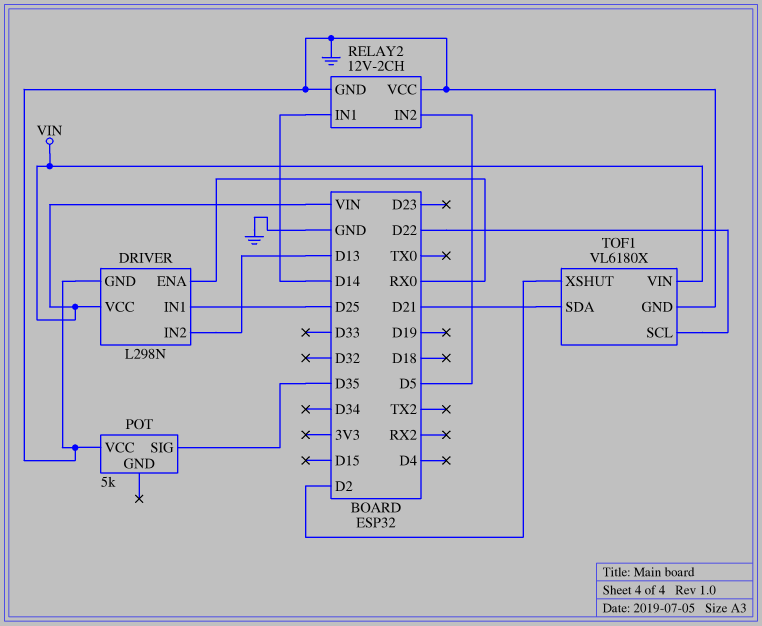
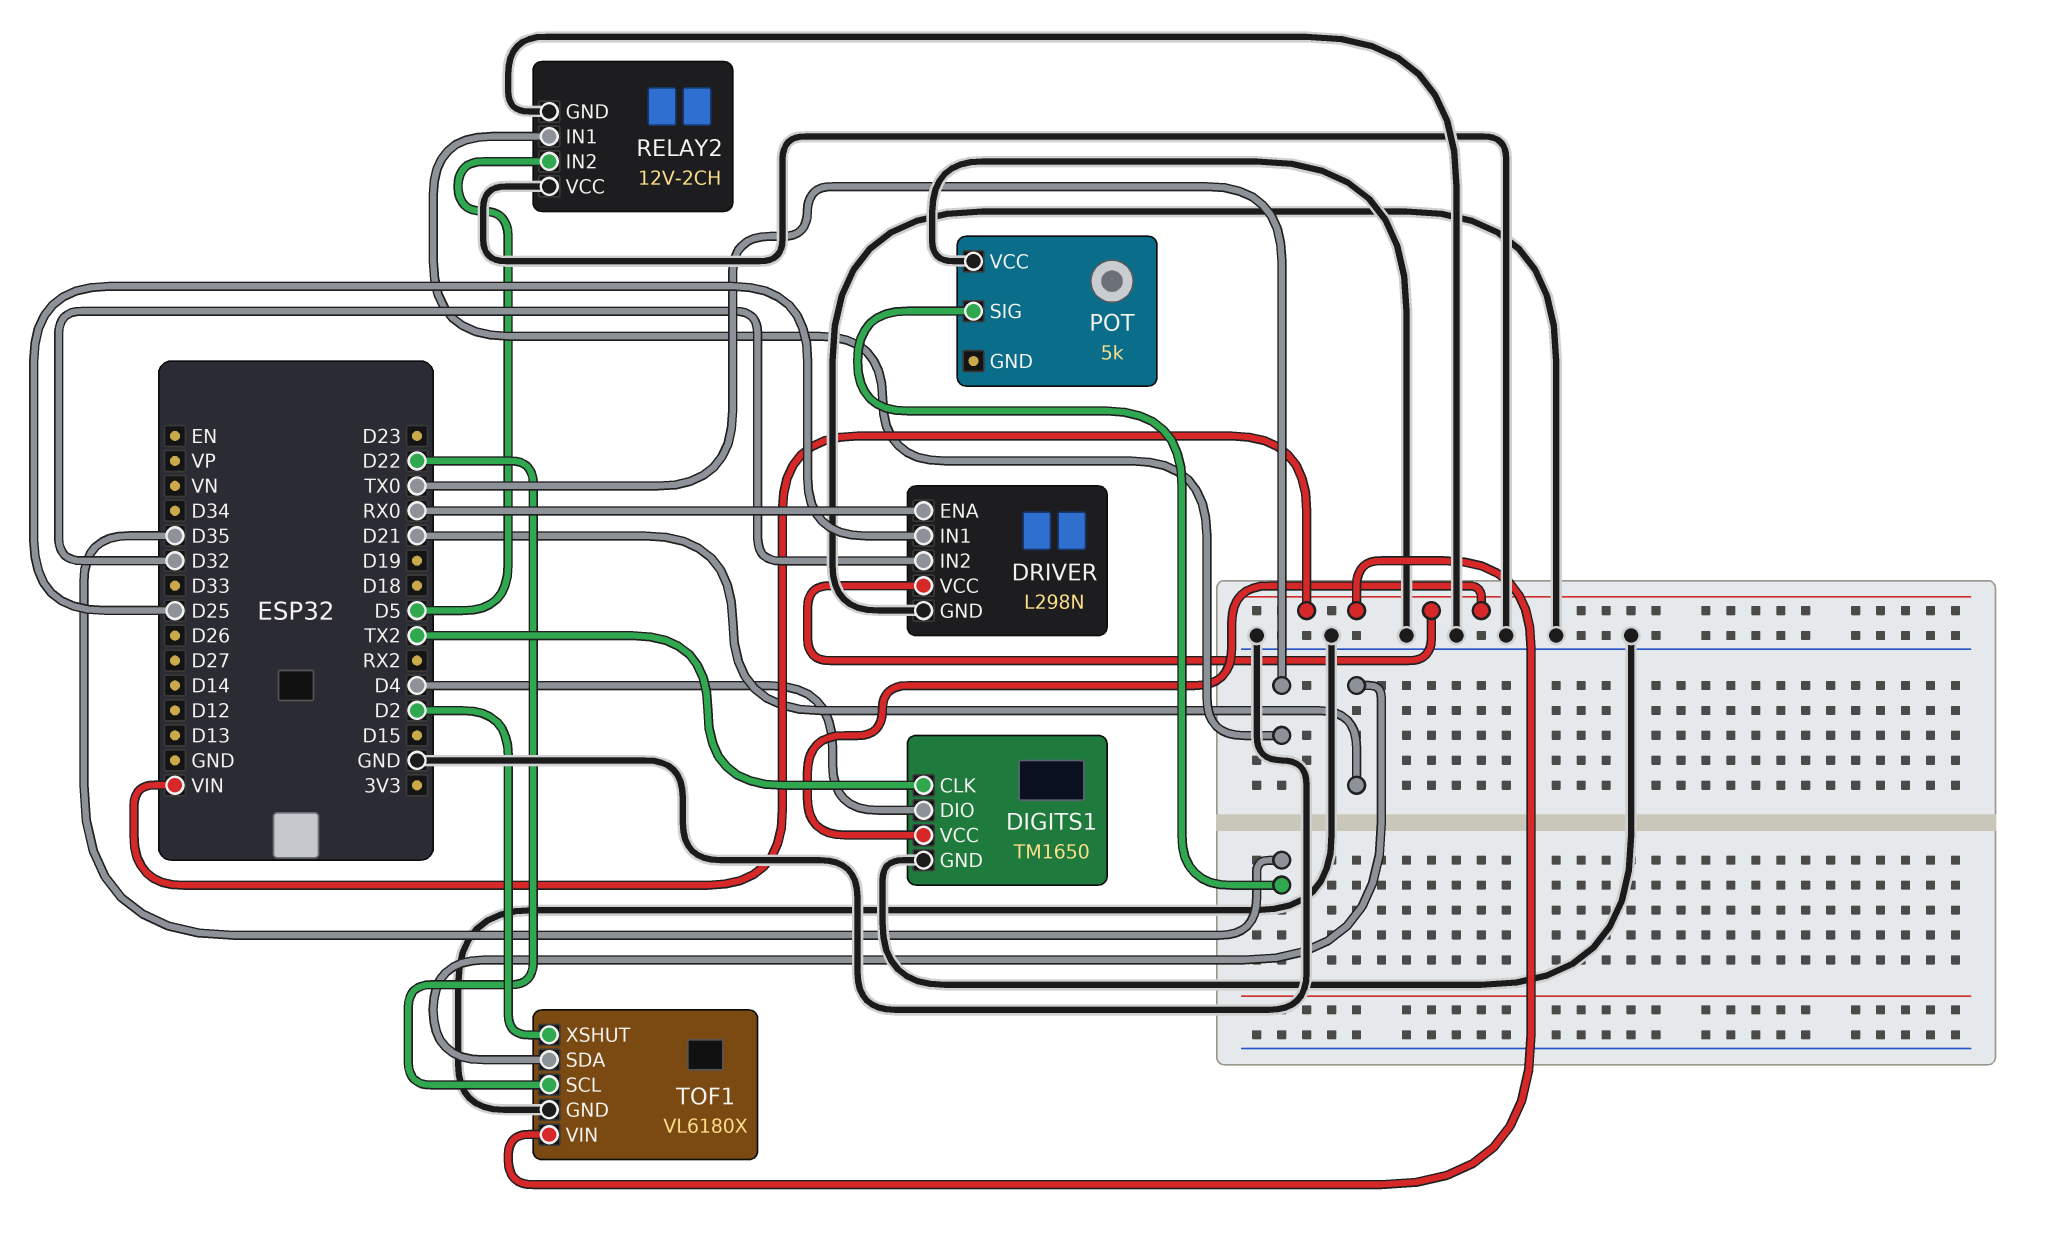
DIGITS1: none -> TM1650
DIGITS1 pin CLK: none -> TX2
DIGITS1 pin DIO: none -> D4
DIGITS1 pin GND: none -> GND
DIGITS1 pin VCC: none -> VIN
DRIVER pin IN2: D13 -> D32
RELAY2 pin IN1: D14 -> TX0

